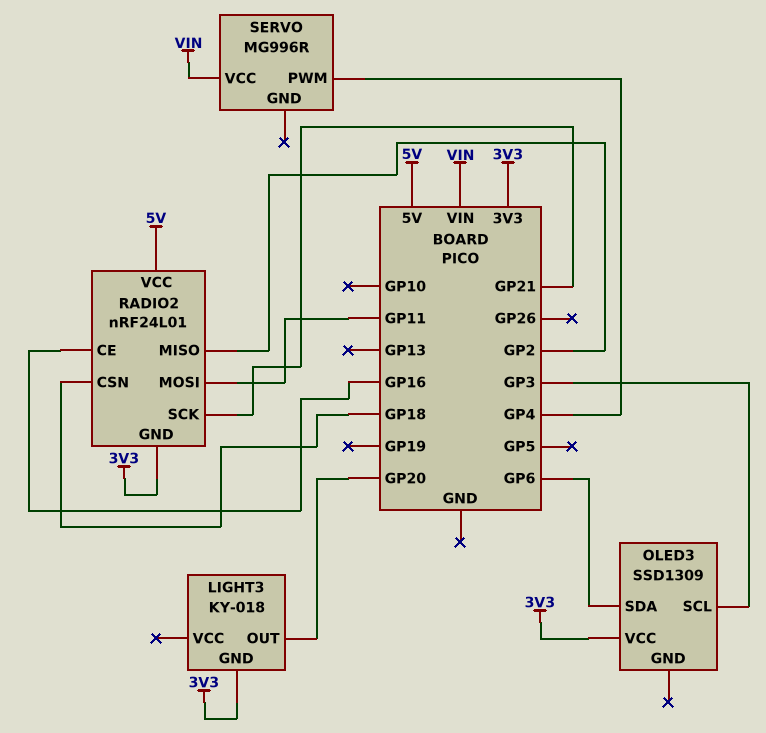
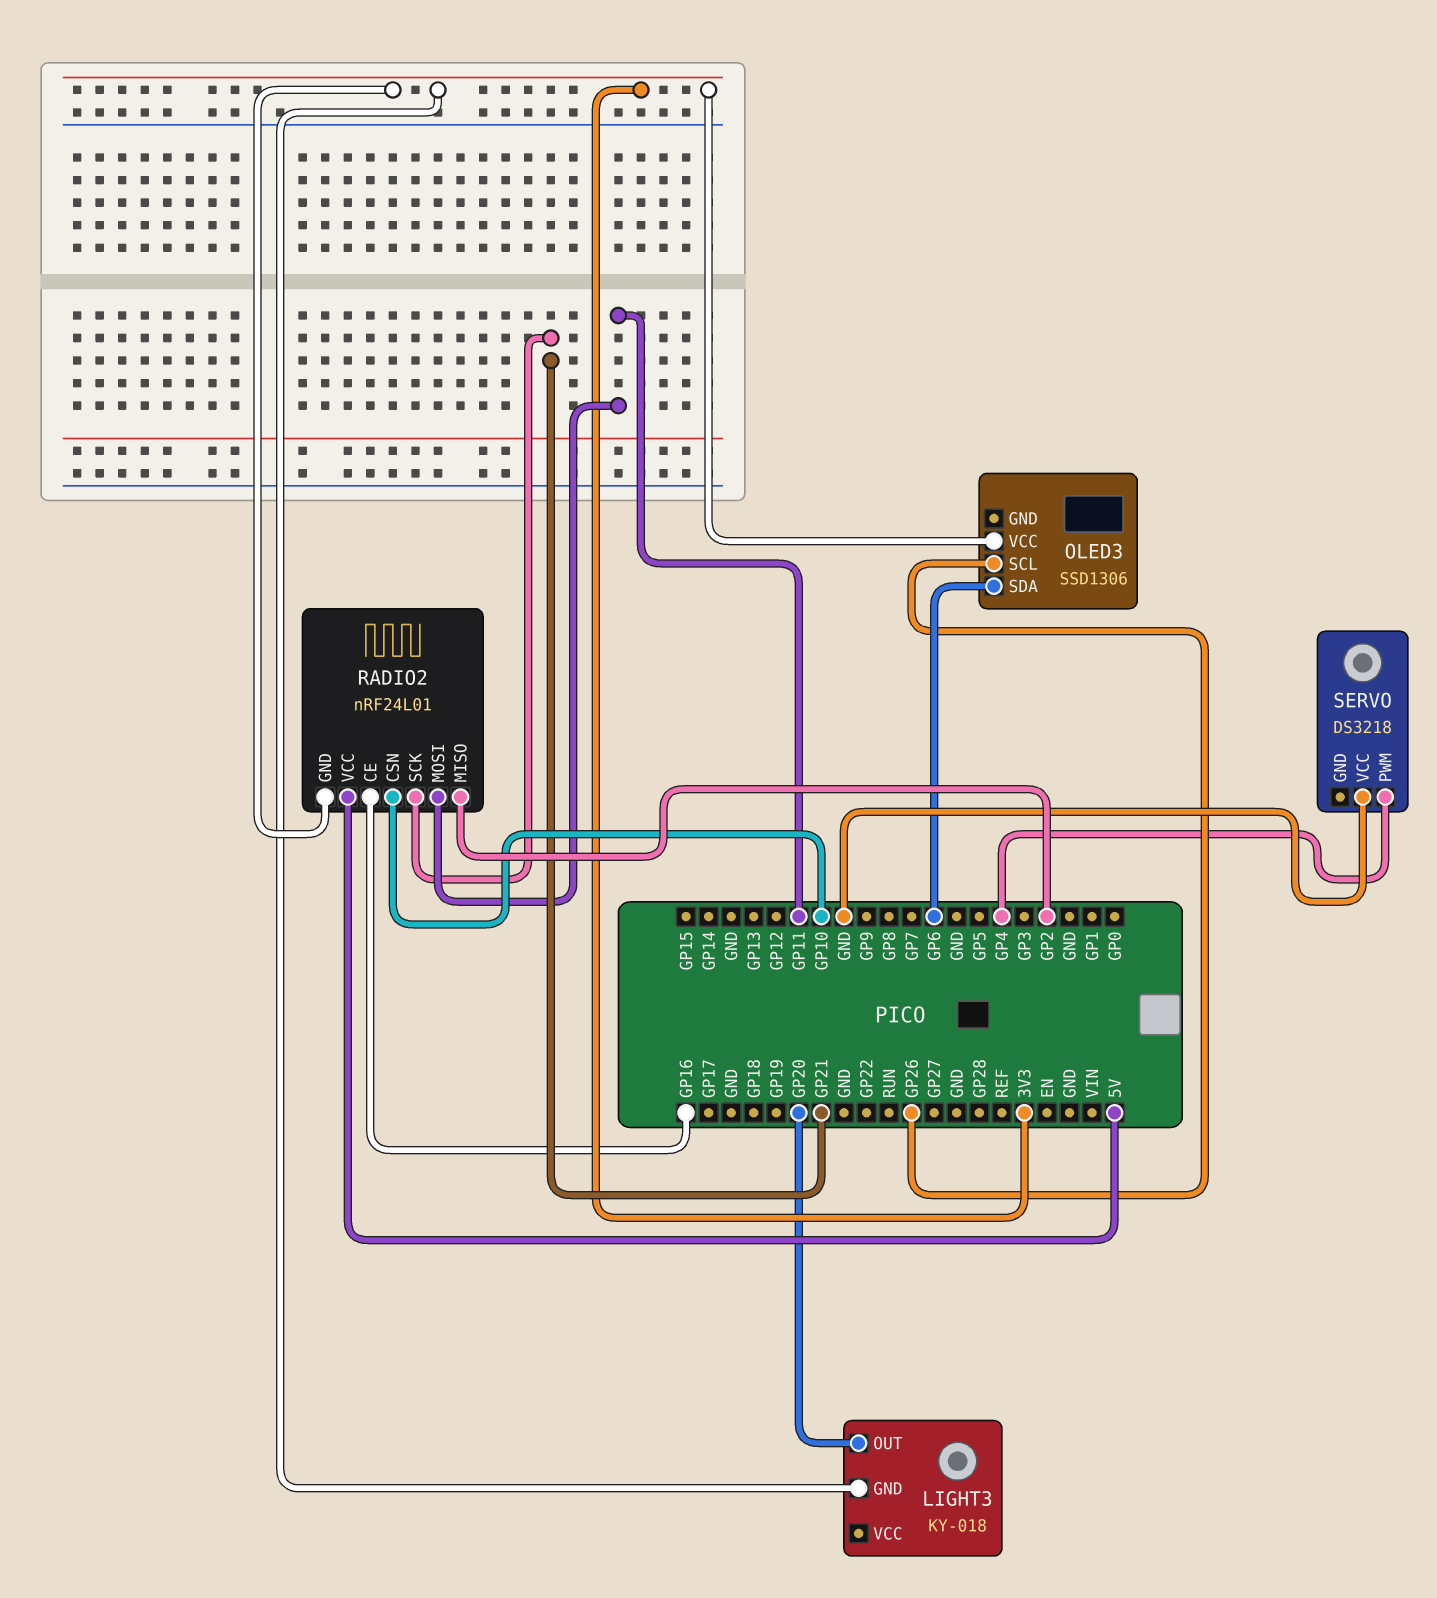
OLED3: SSD1309 -> SSD1306
OLED3 pin SCL: GP3 -> GP26
RADIO2 pin CSN: GP18 -> GP10
SERVO: MG996R -> DS3218
SERVO pin VCC: VIN -> GND

